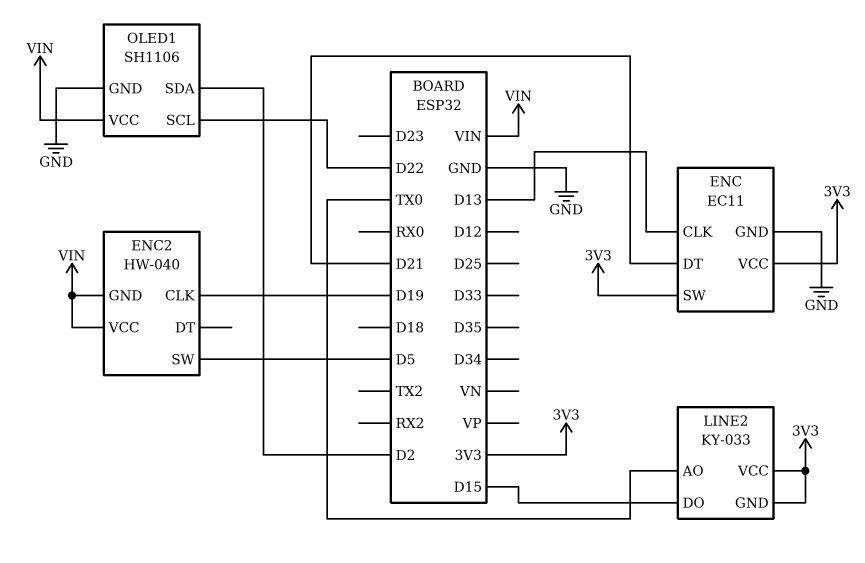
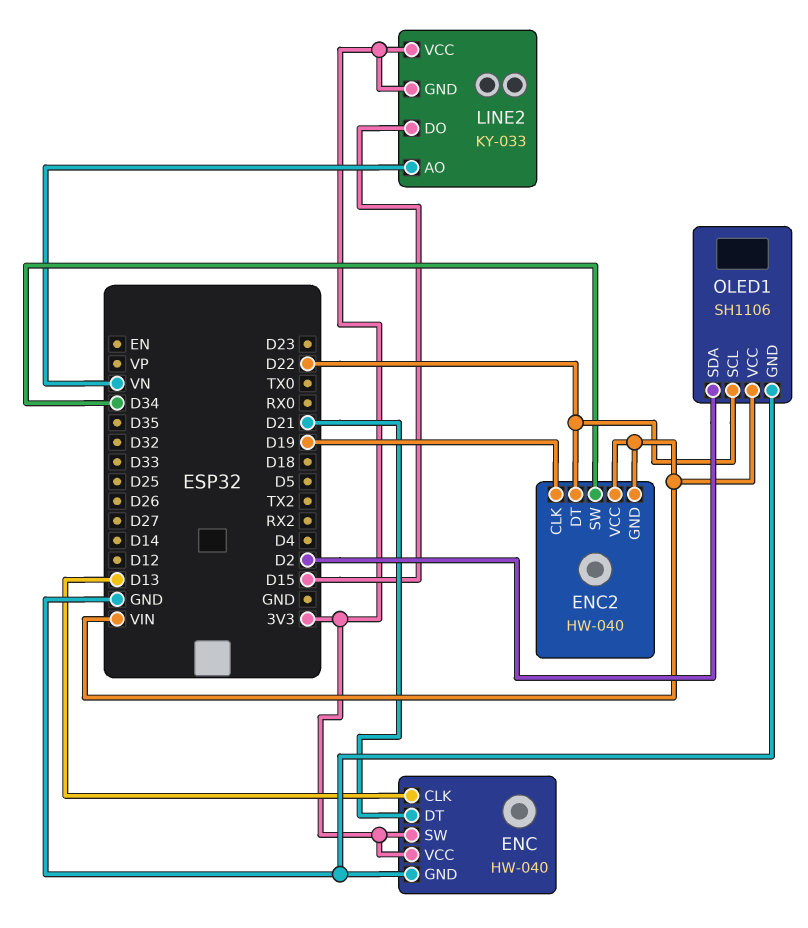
ENC: EC11 -> HW-040
ENC2 pin DT: none -> D22
ENC2 pin SW: D5 -> D34
LINE2 pin AO: TX0 -> VN

